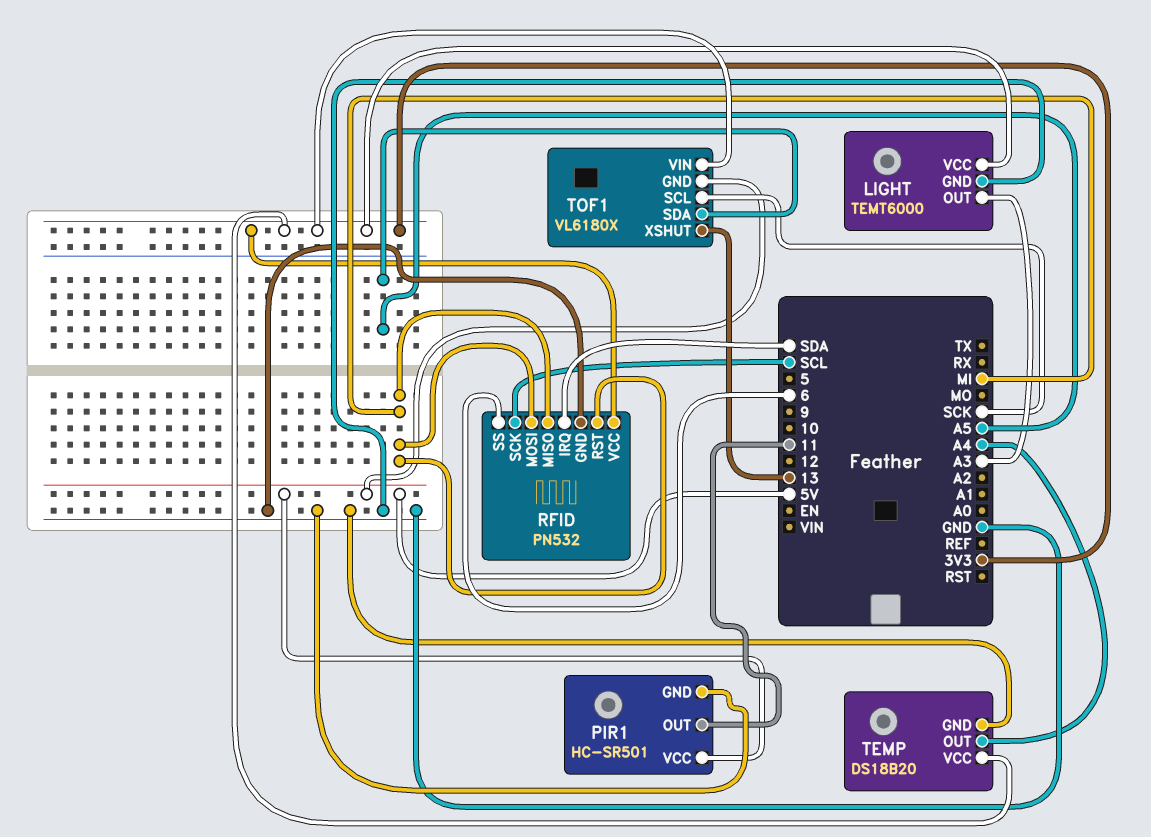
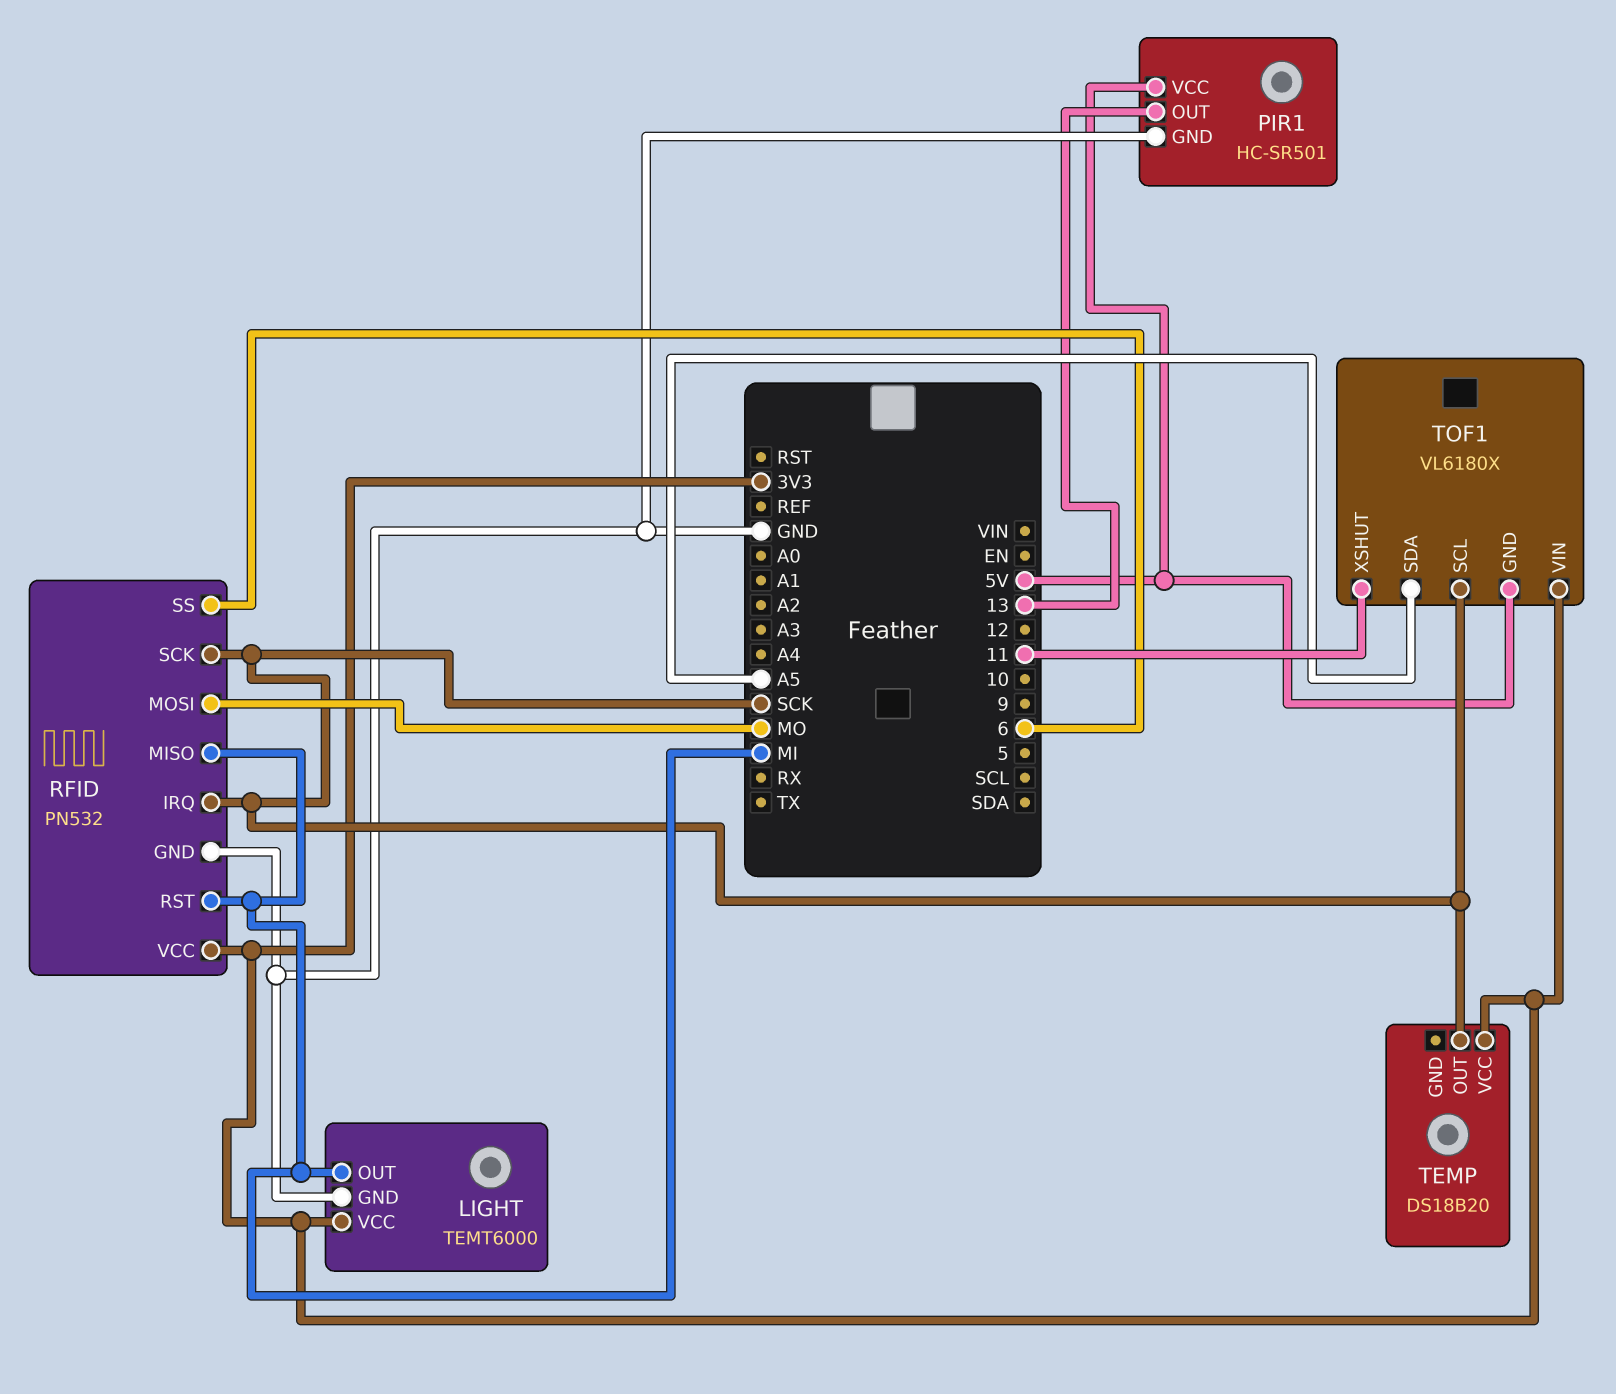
LIGHT pin OUT: A3 -> MI
PIR1 pin OUT: 11 -> 13
RFID pin IRQ: SDA -> SCK
RFID pin MOSI: MI -> MO
RFID pin SCK: SCL -> SCK
TEMP pin GND: GND -> none
TEMP pin OUT: A4 -> SCK
TOF1 pin XSHUT: 13 -> 11

